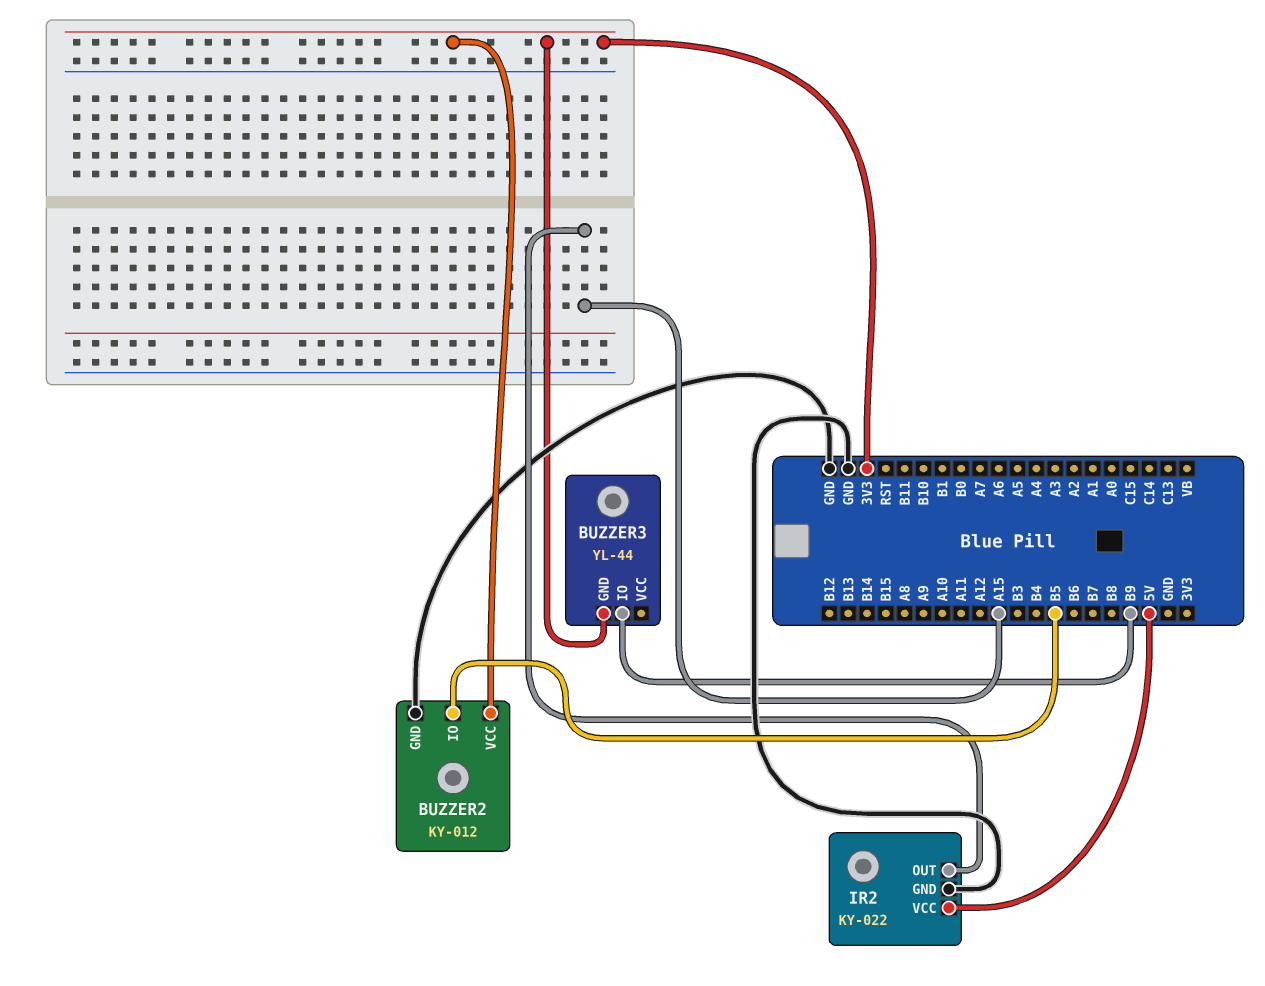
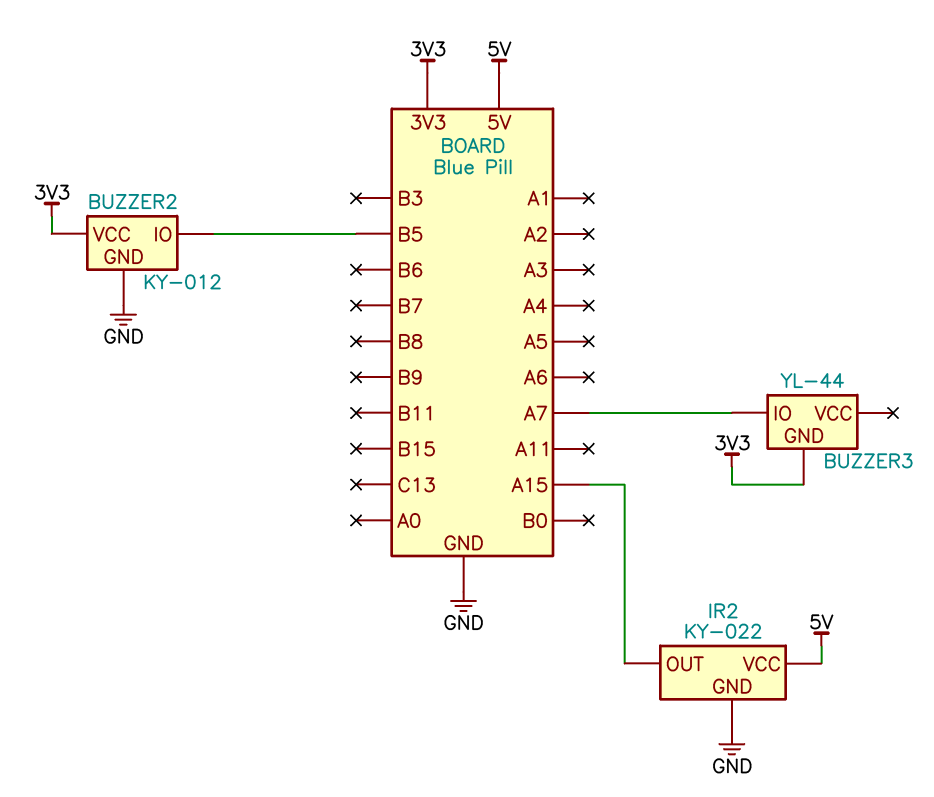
BUZZER3 pin IO: B9 -> A7

